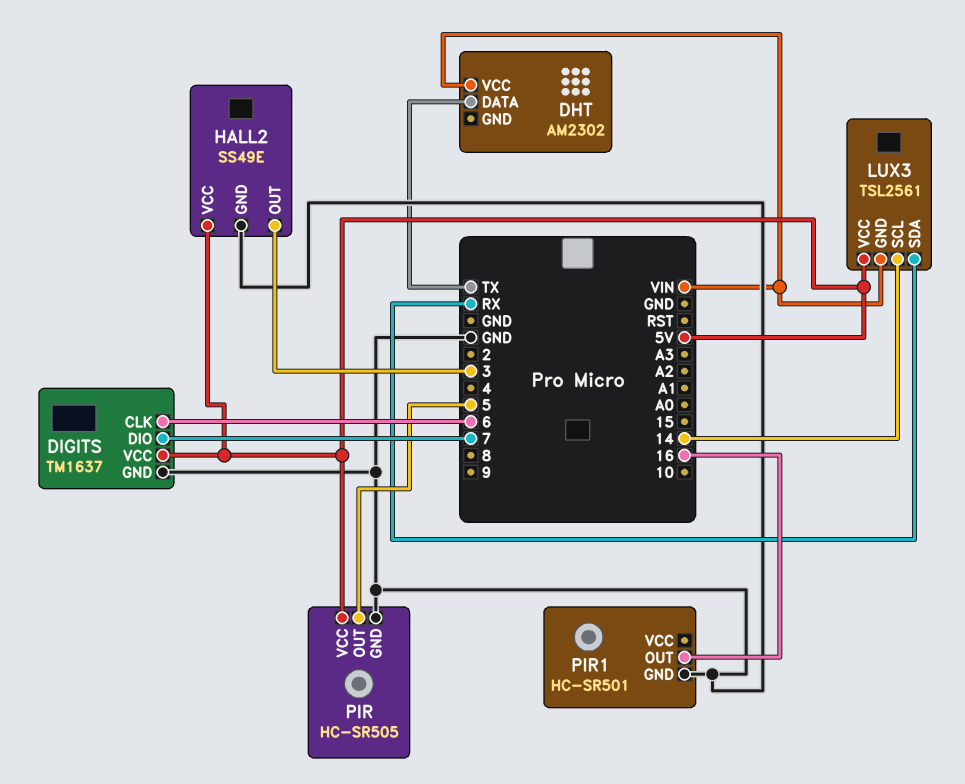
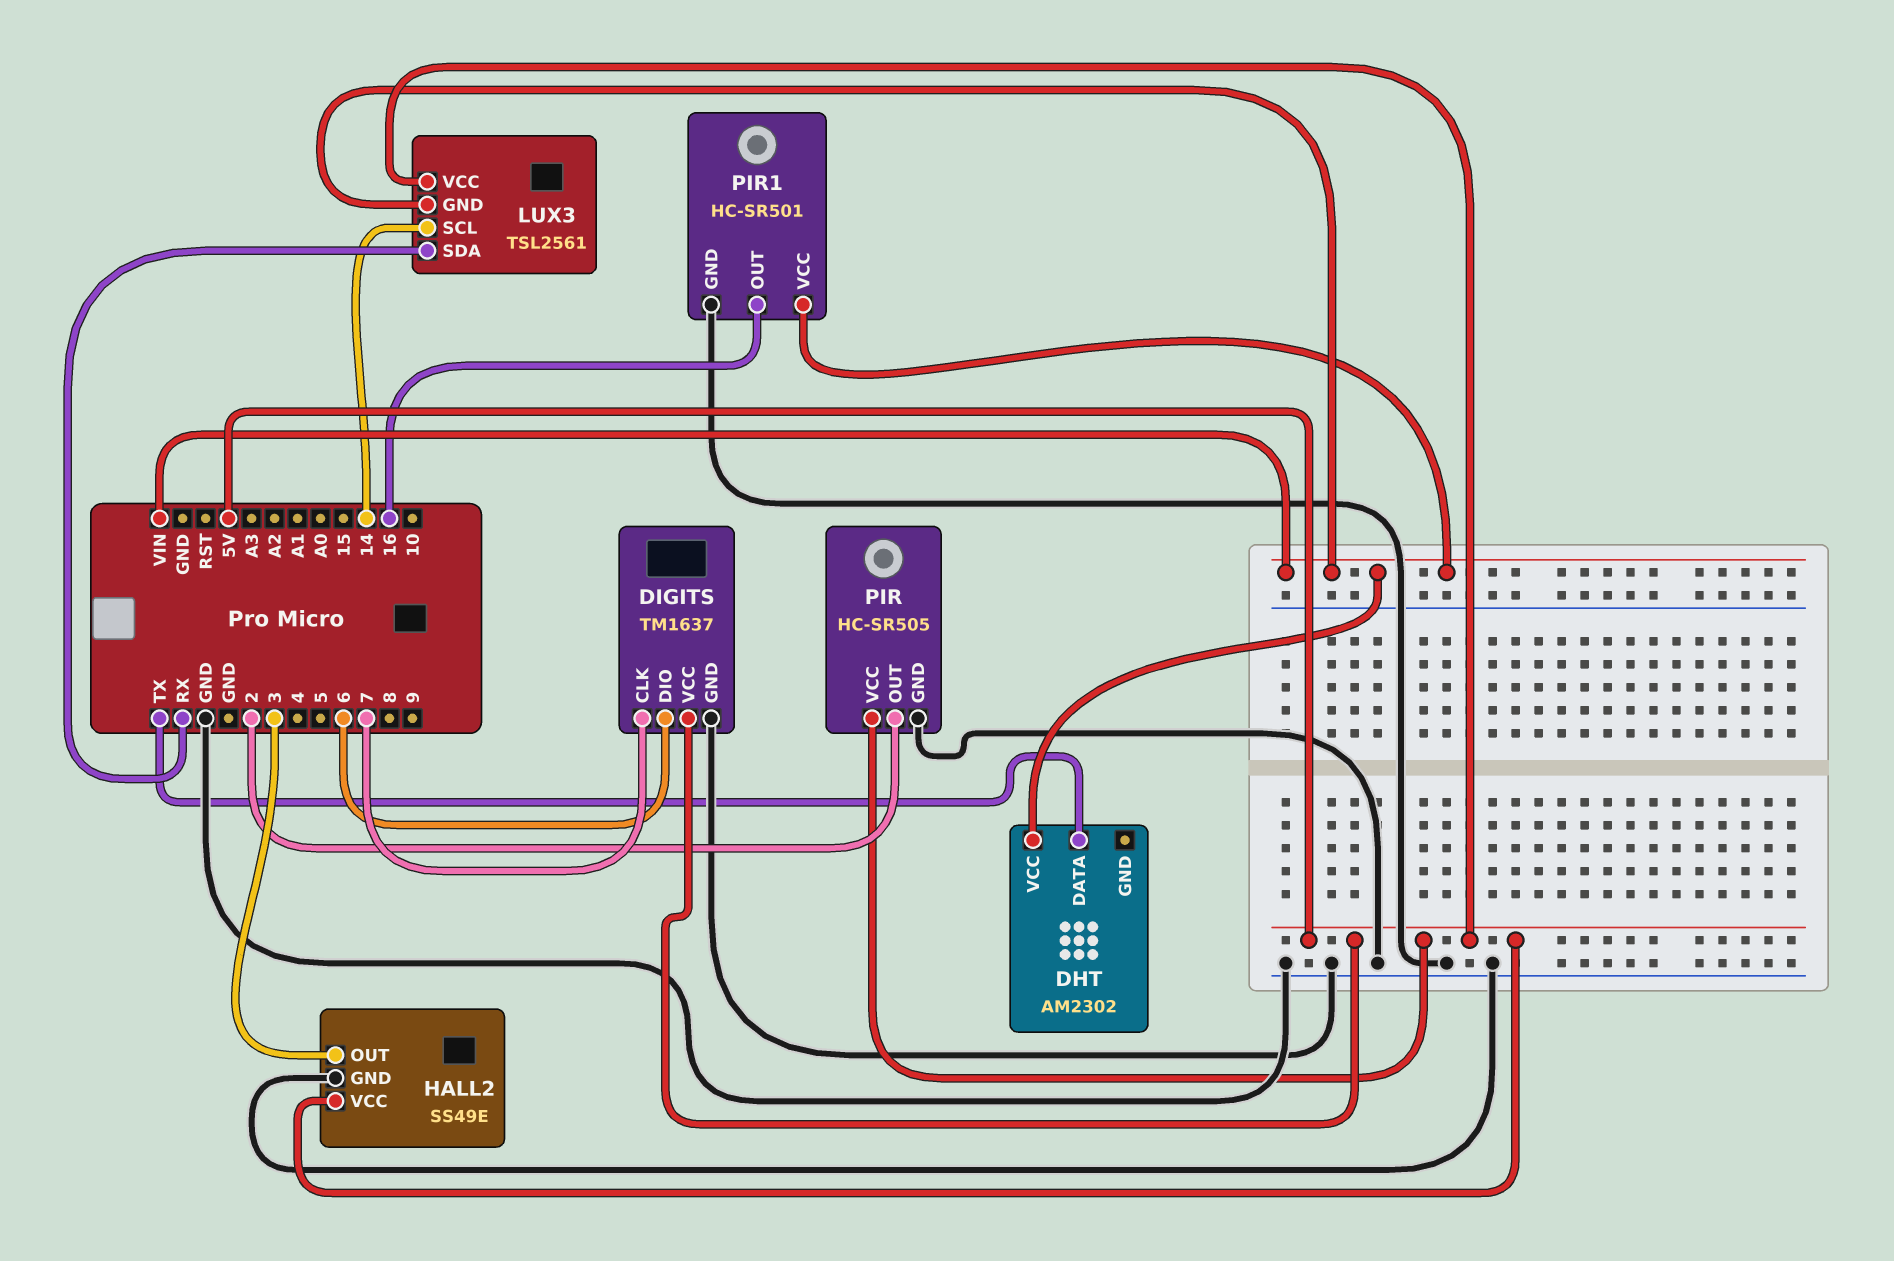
DIGITS pin CLK: 6 -> 7
DIGITS pin DIO: 7 -> 6
PIR pin OUT: 5 -> 2
PIR1 pin VCC: none -> VIN

